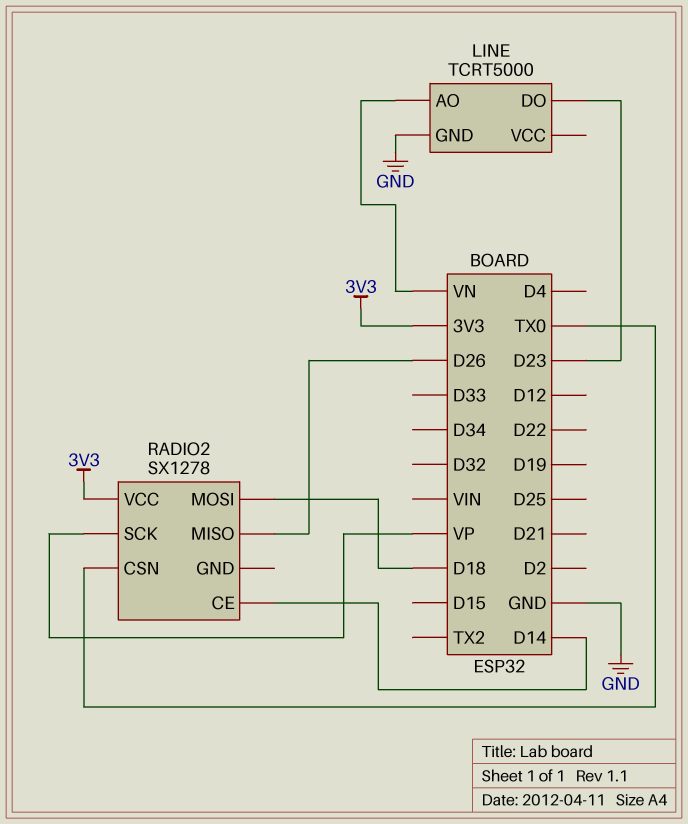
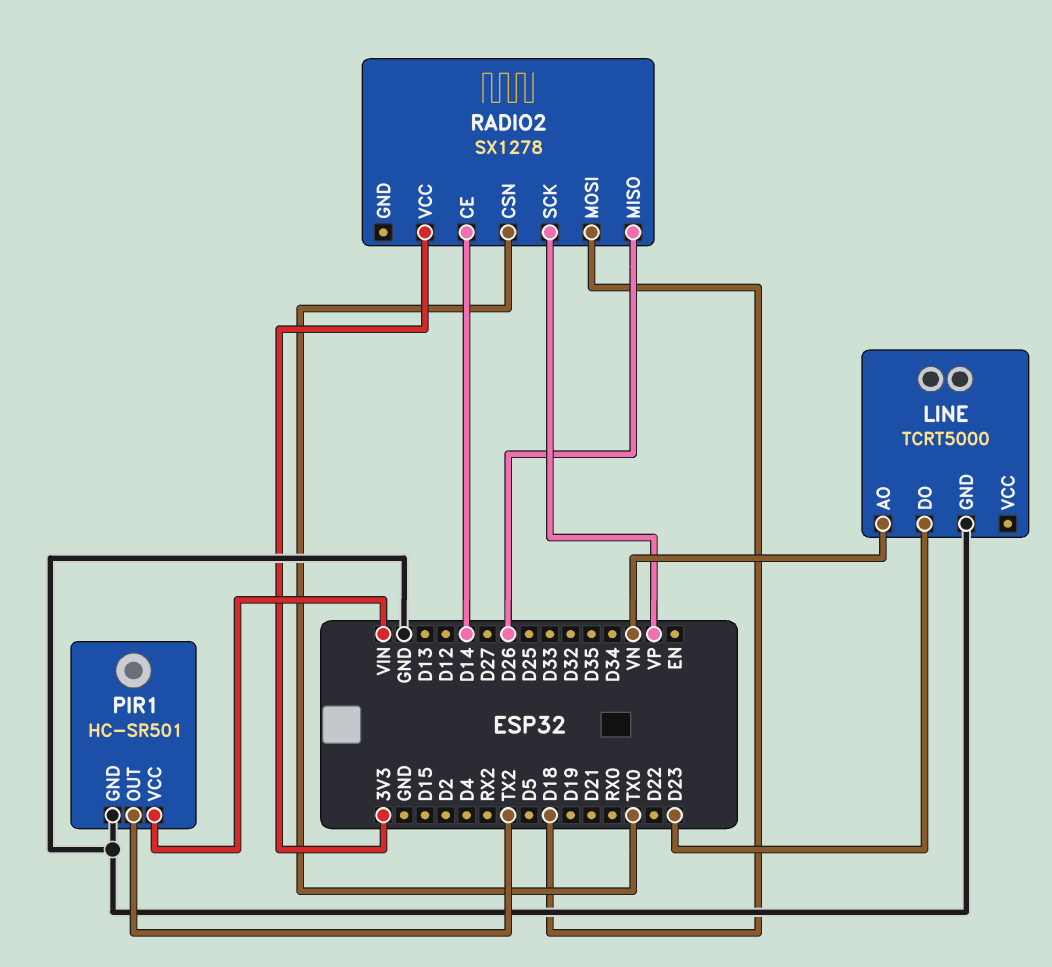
PIR1: none -> HC-SR501
PIR1 pin GND: none -> GND
PIR1 pin OUT: none -> TX2
PIR1 pin VCC: none -> VIN

